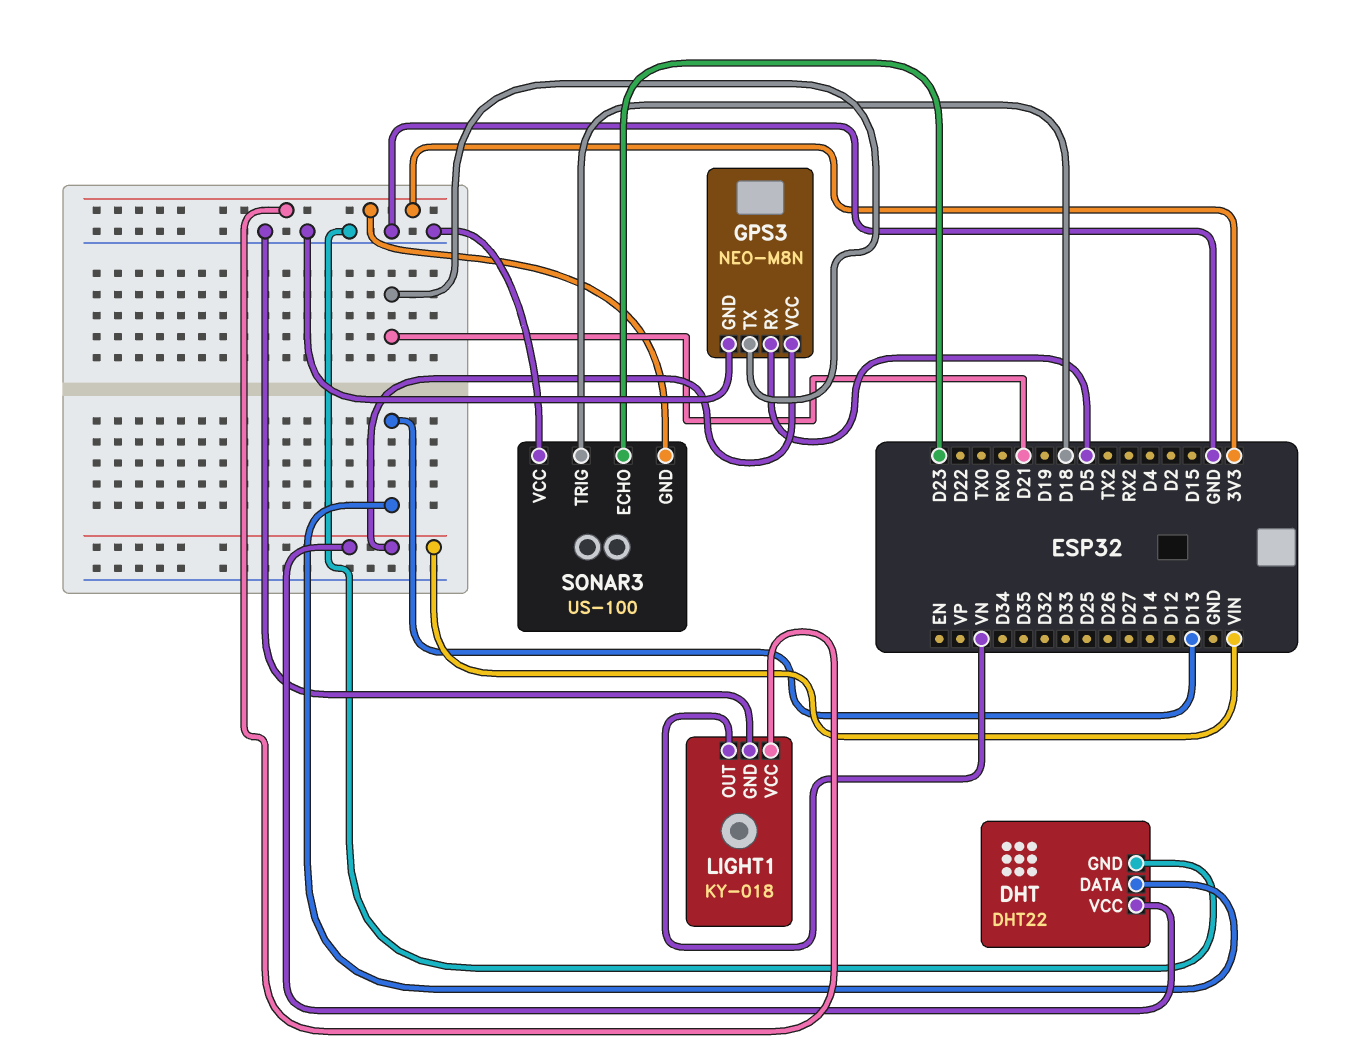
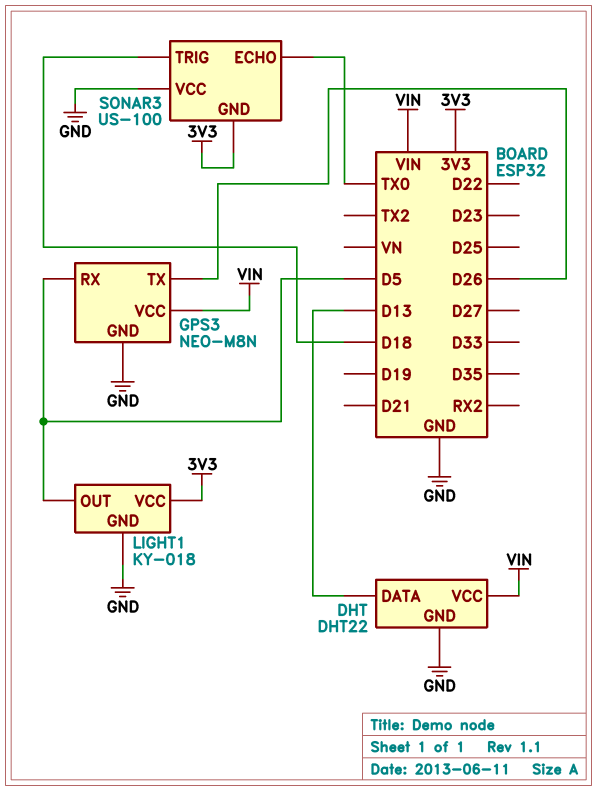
GPS3 pin TX: D21 -> D26
LIGHT1 pin OUT: VN -> D5
SONAR3 pin ECHO: D23 -> TX0

